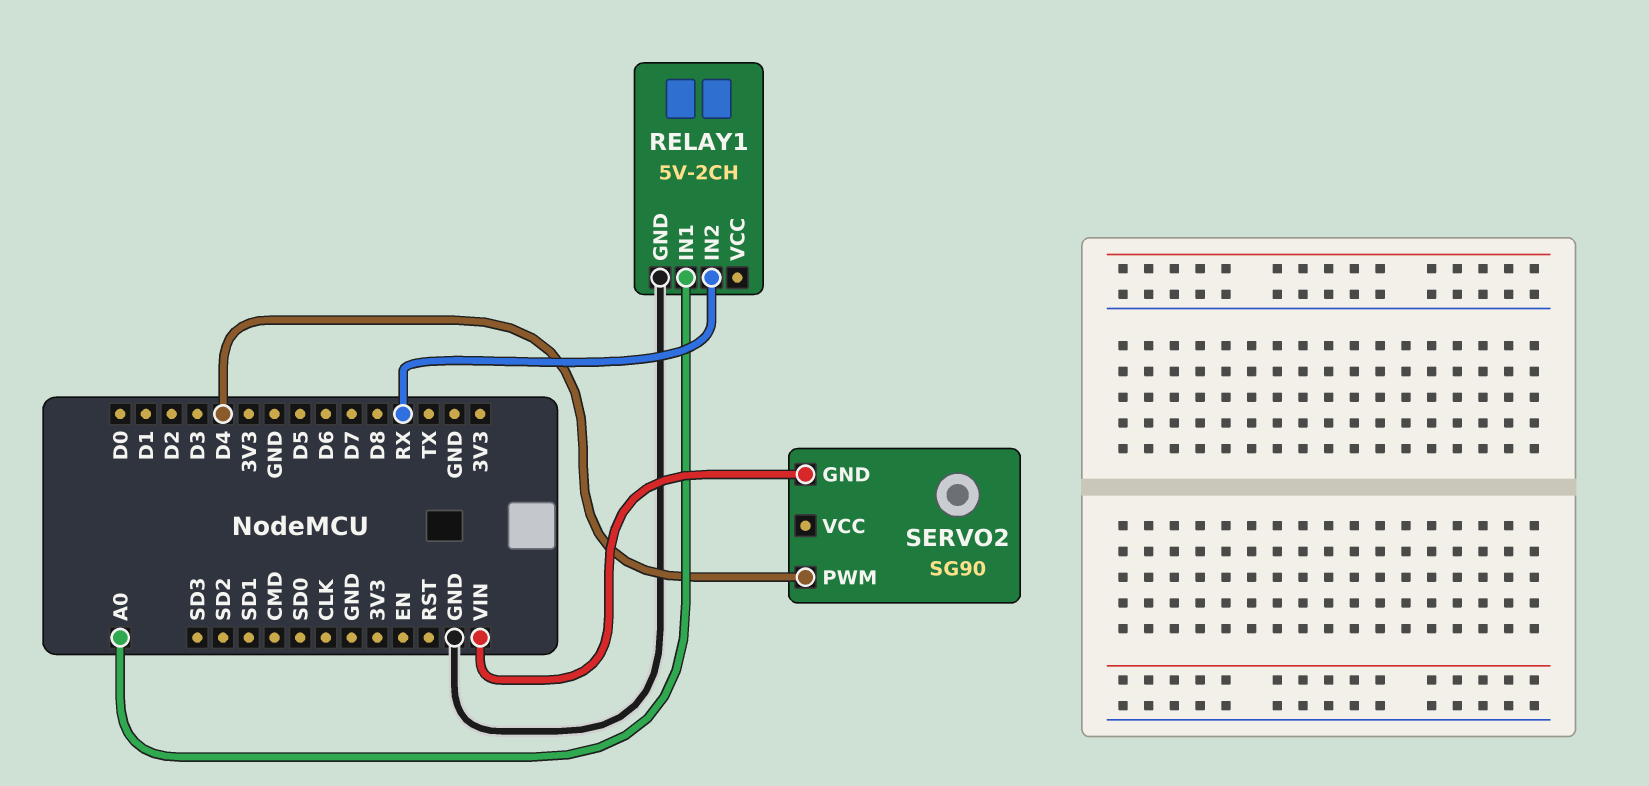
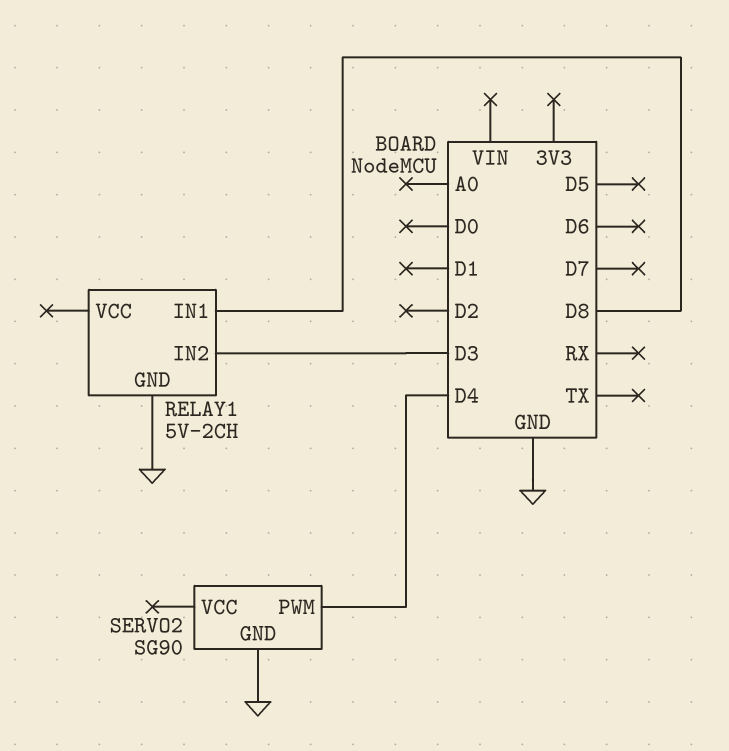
RELAY1 pin IN1: A0 -> D8
RELAY1 pin IN2: RX -> D3
SERVO2 pin GND: VIN -> GND

